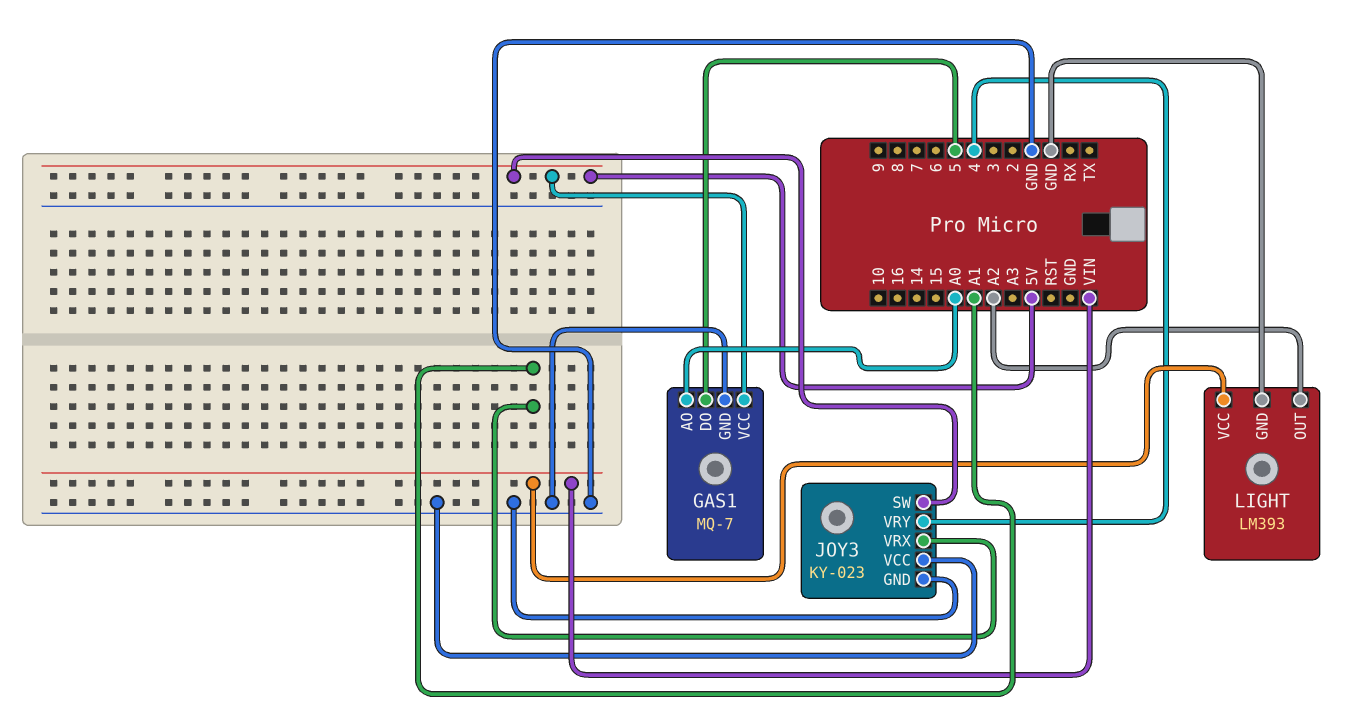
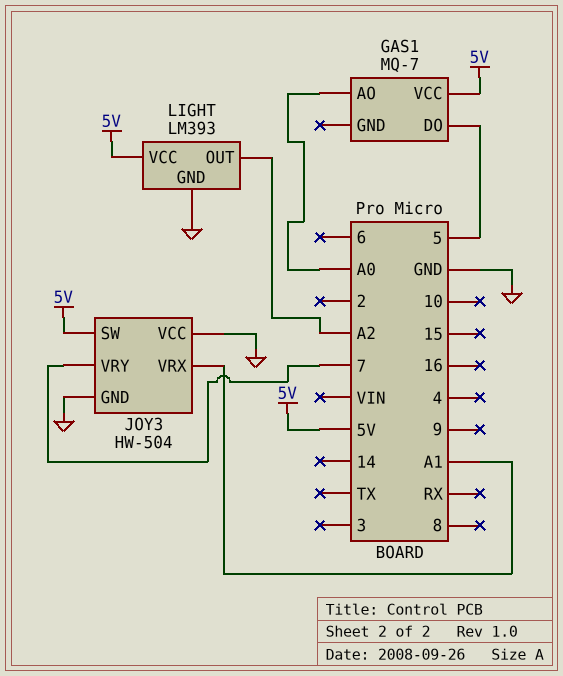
GAS1 pin GND: GND -> none
JOY3: KY-023 -> HW-504
JOY3 pin VRY: 4 -> 7
LIGHT pin VCC: VIN -> 5V

